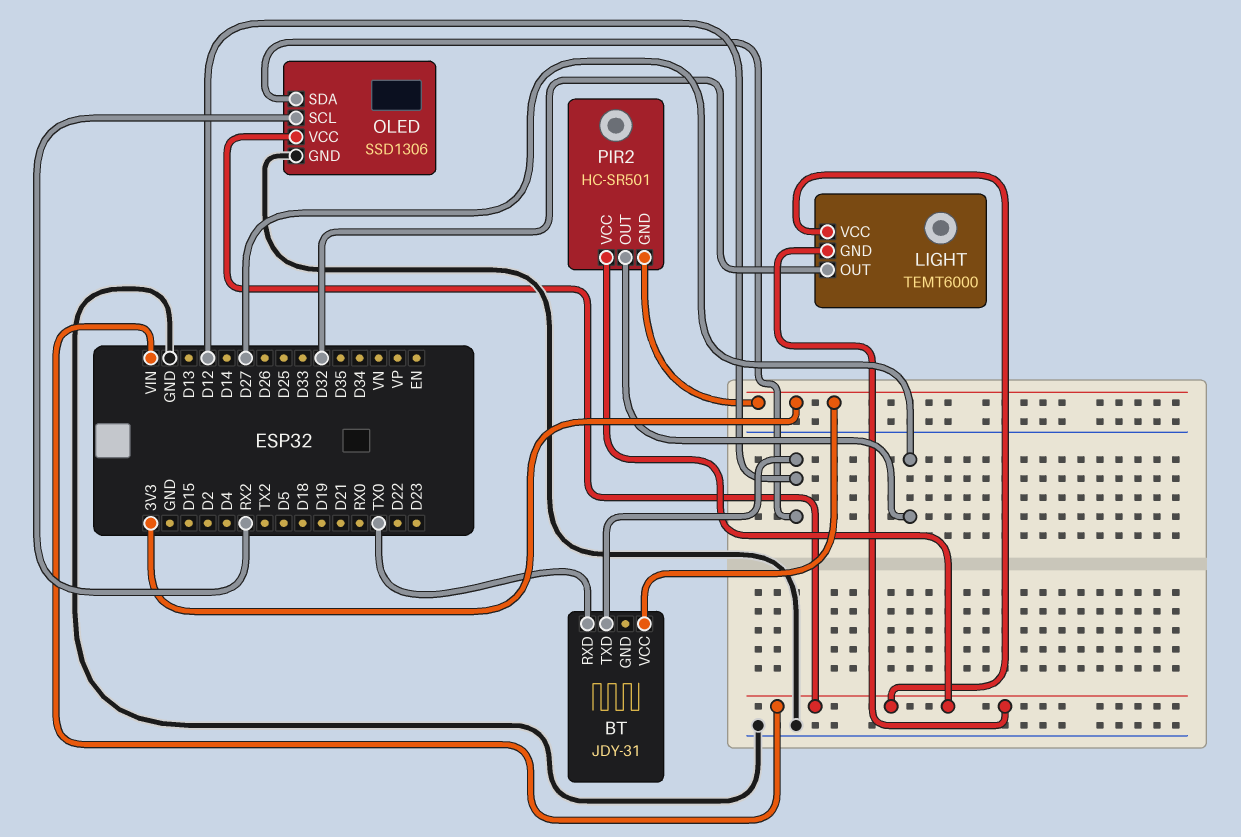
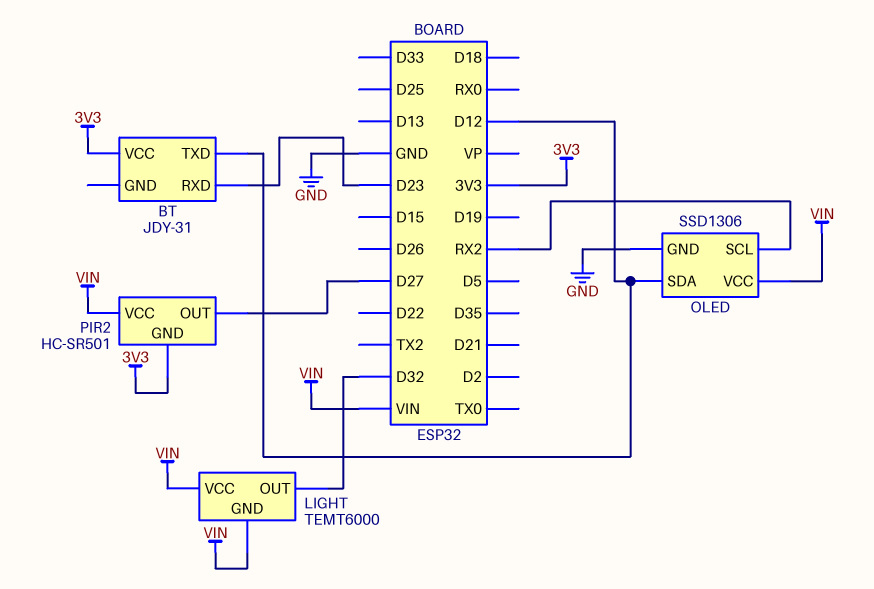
BT pin RXD: TX0 -> D23

